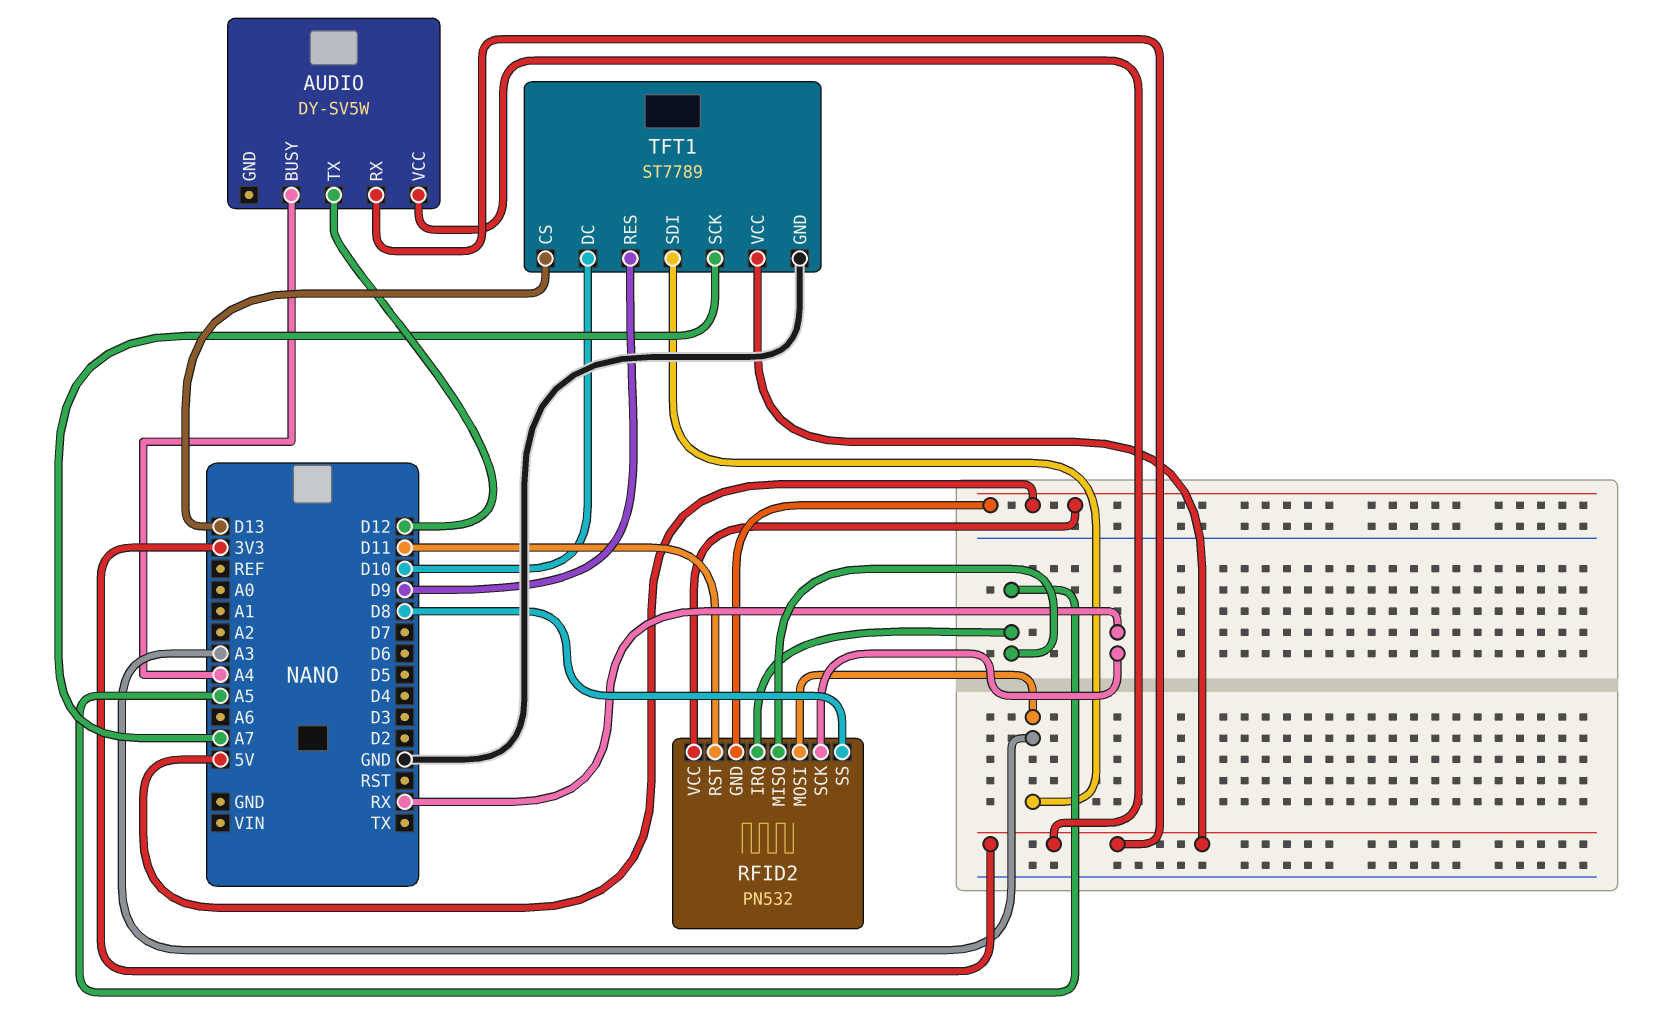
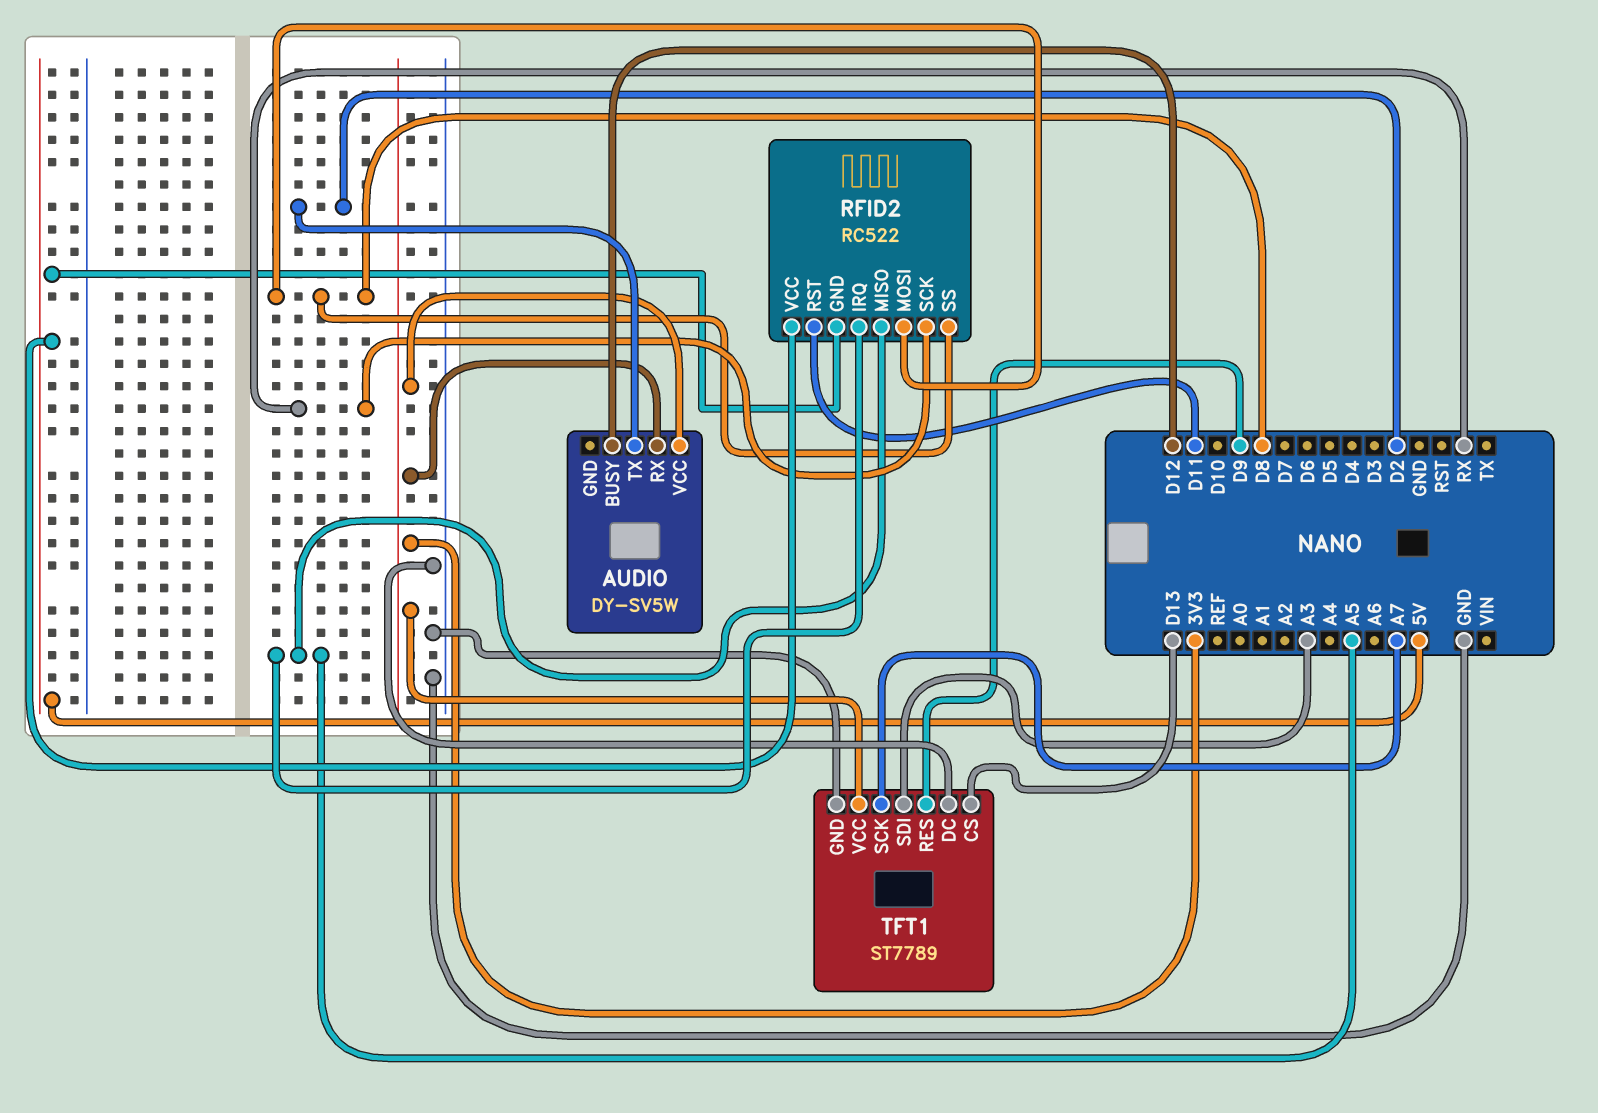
AUDIO pin BUSY: A4 -> D12
AUDIO pin TX: D12 -> D2
RFID2: PN532 -> RC522
RFID2 pin MOSI: A3 -> D8
TFT1 pin DC: D10 -> GND

